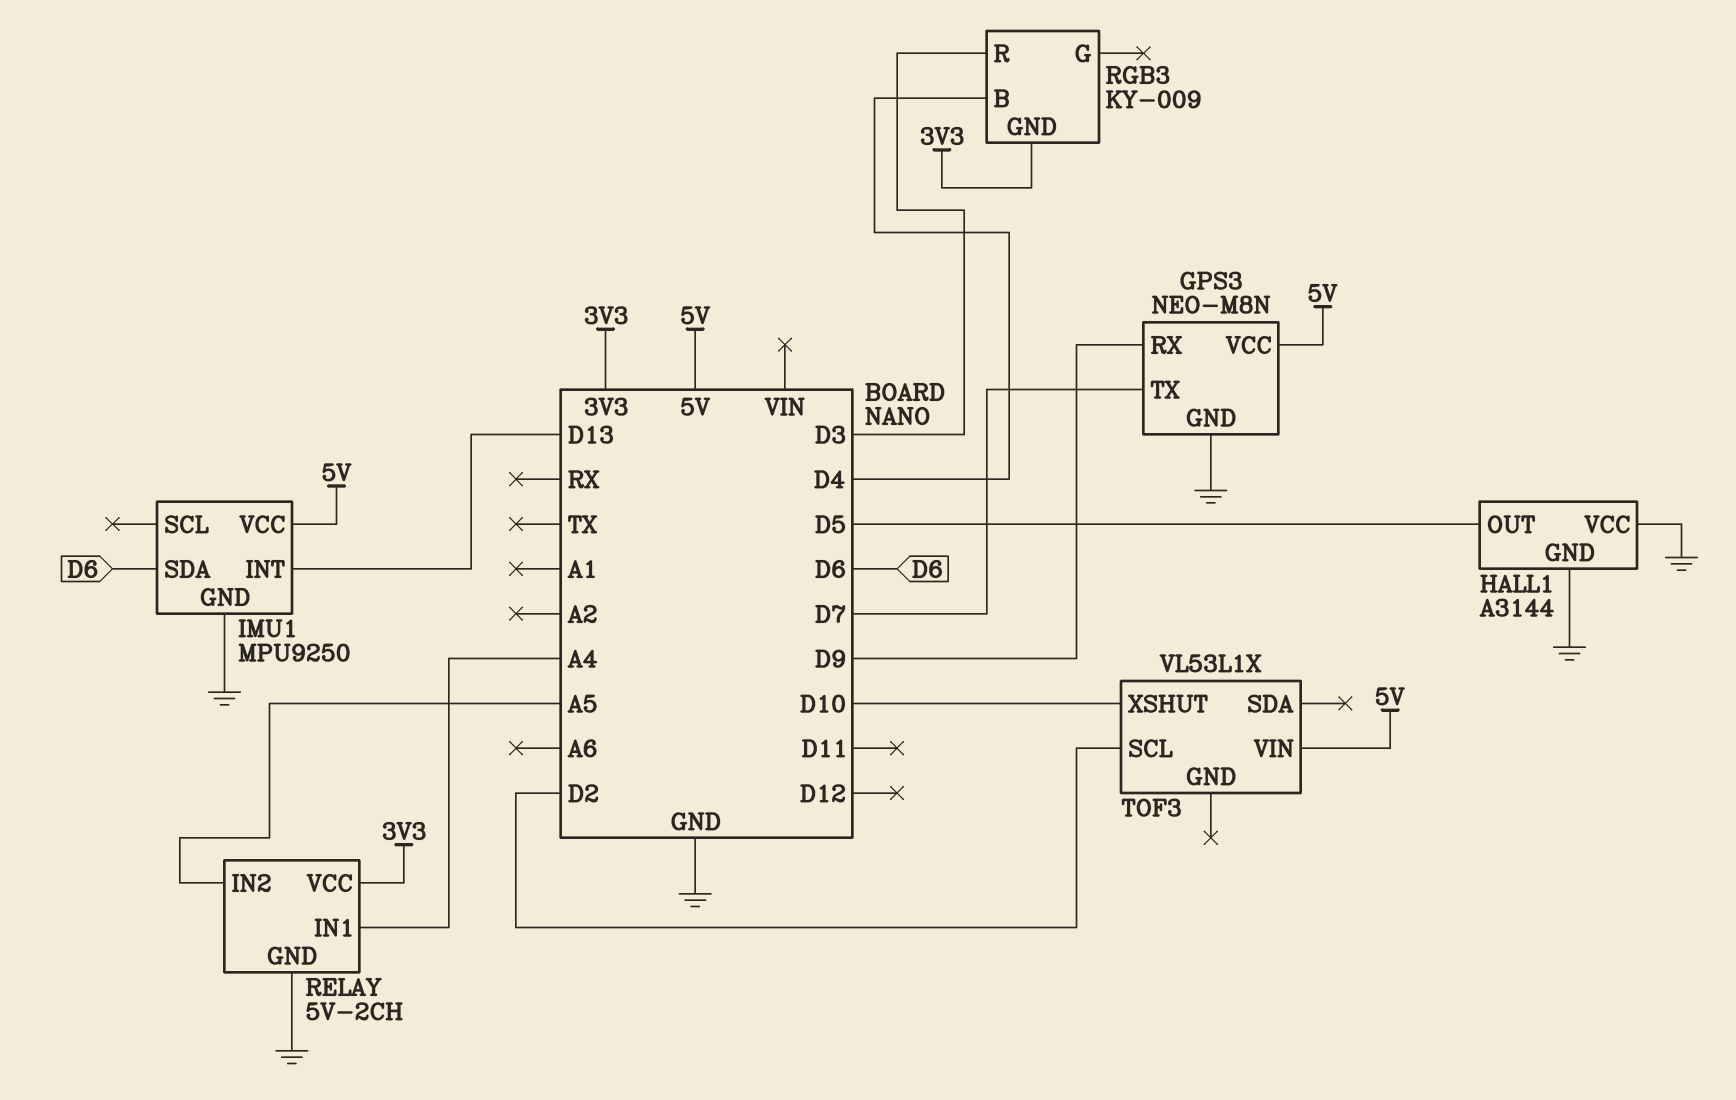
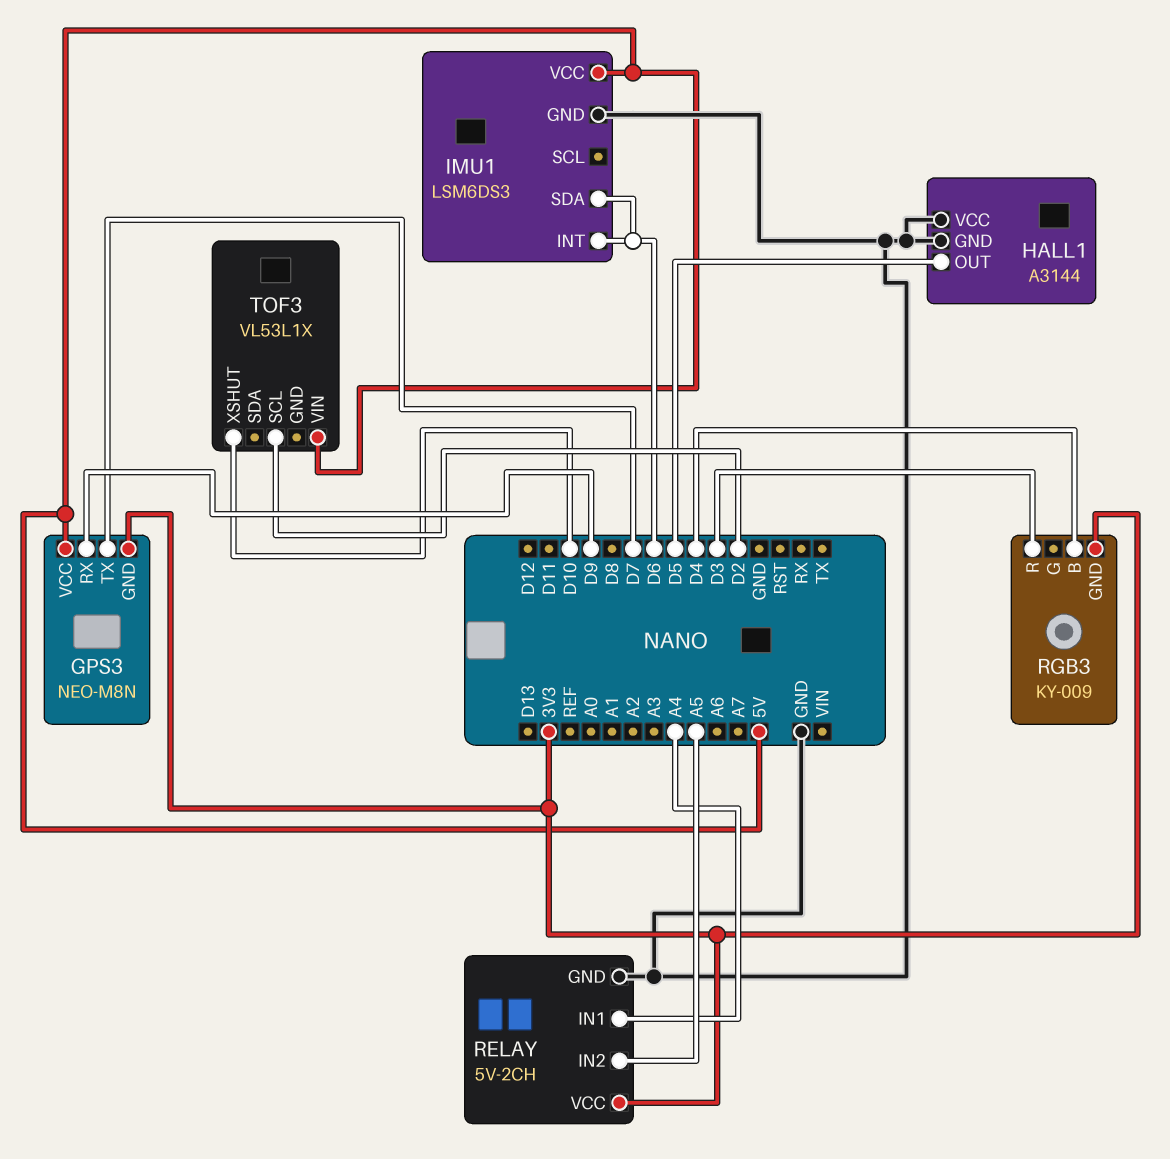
GPS3 pin GND: GND -> 3V3
IMU1: MPU9250 -> LSM6DS3
IMU1 pin INT: D13 -> D6

